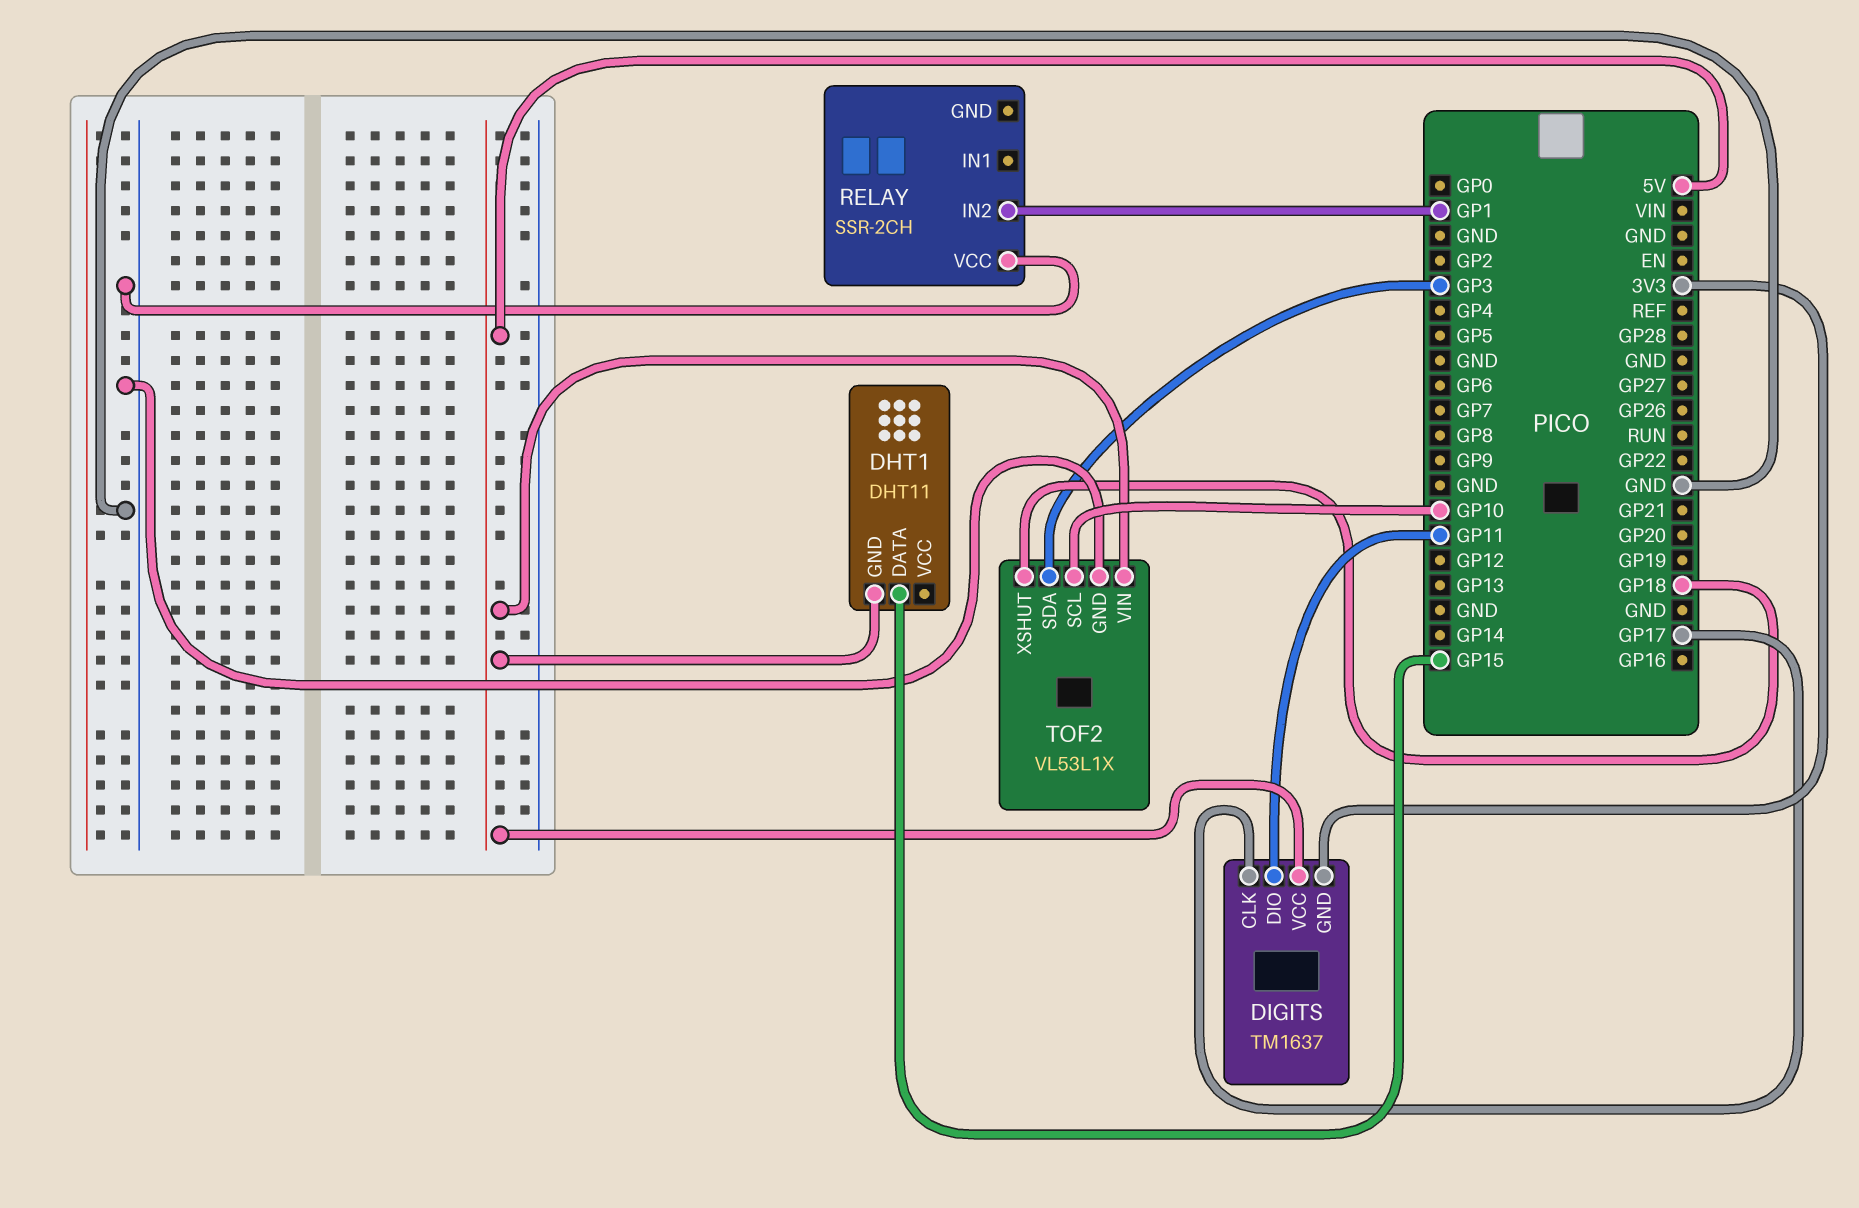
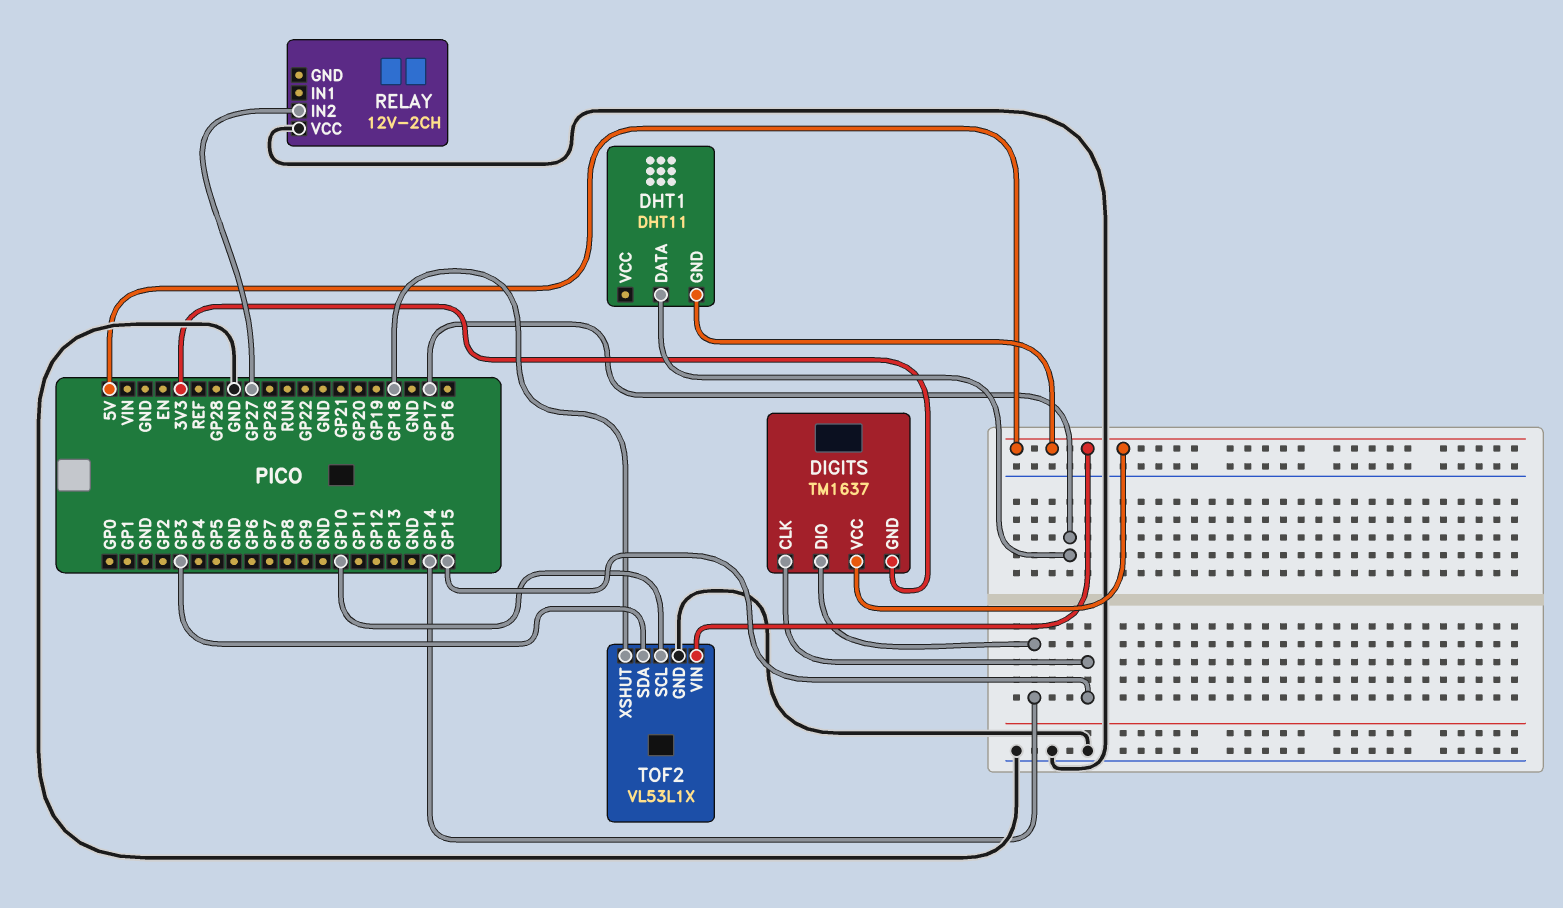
DHT1 pin DATA: GP15 -> GP17
DIGITS pin CLK: GP17 -> GP15
DIGITS pin DIO: GP11 -> GP14
RELAY: SSR-2CH -> 12V-2CH
RELAY pin IN2: GP1 -> GP27

